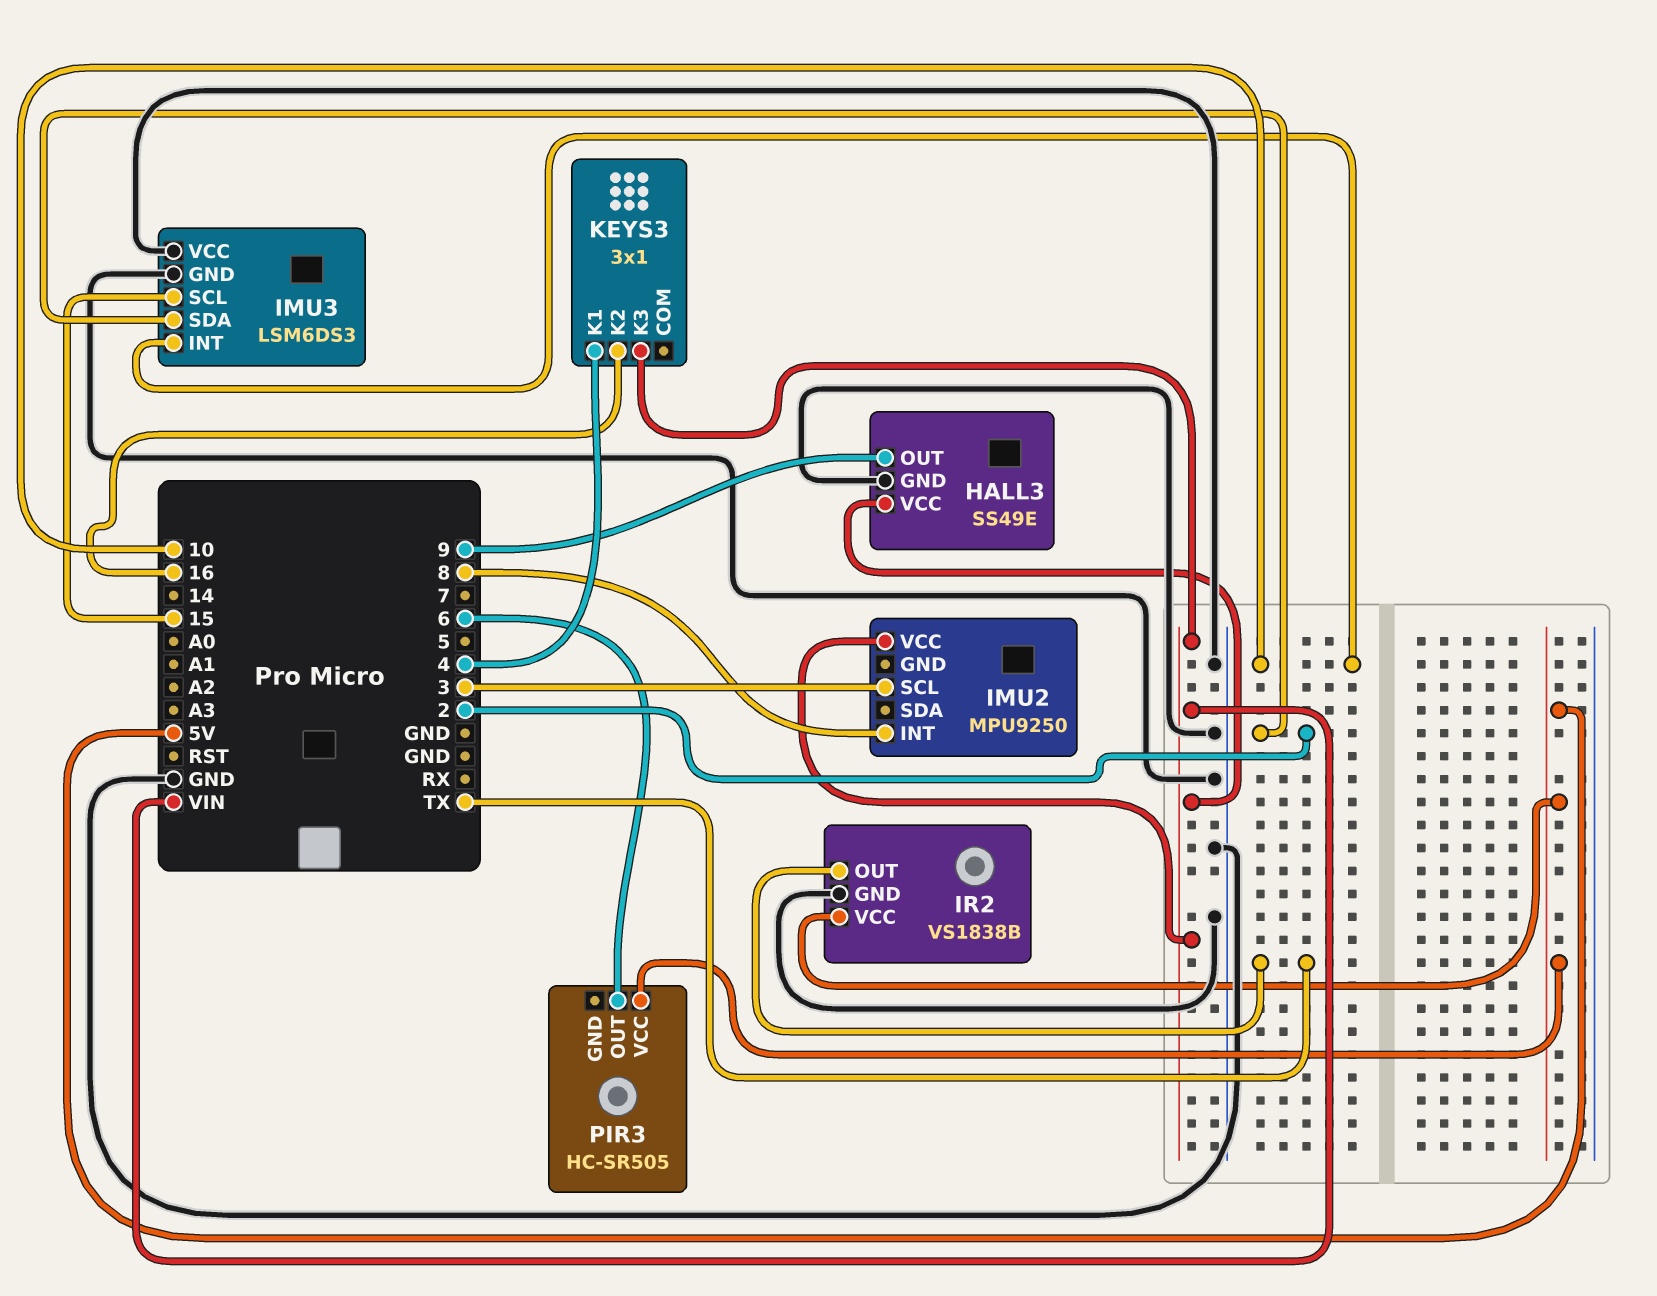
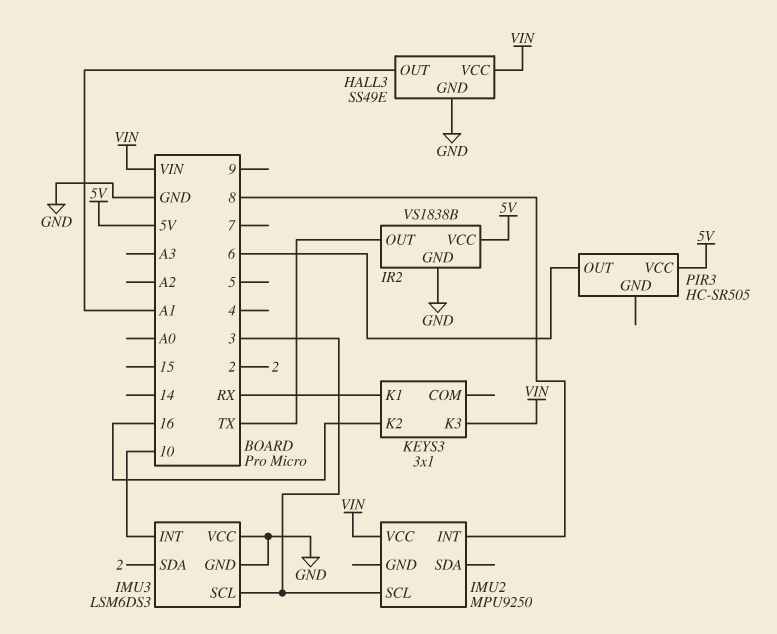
HALL3 pin OUT: 9 -> A1
IMU3 pin SCL: 15 -> 3
KEYS3 pin K1: 4 -> RX

